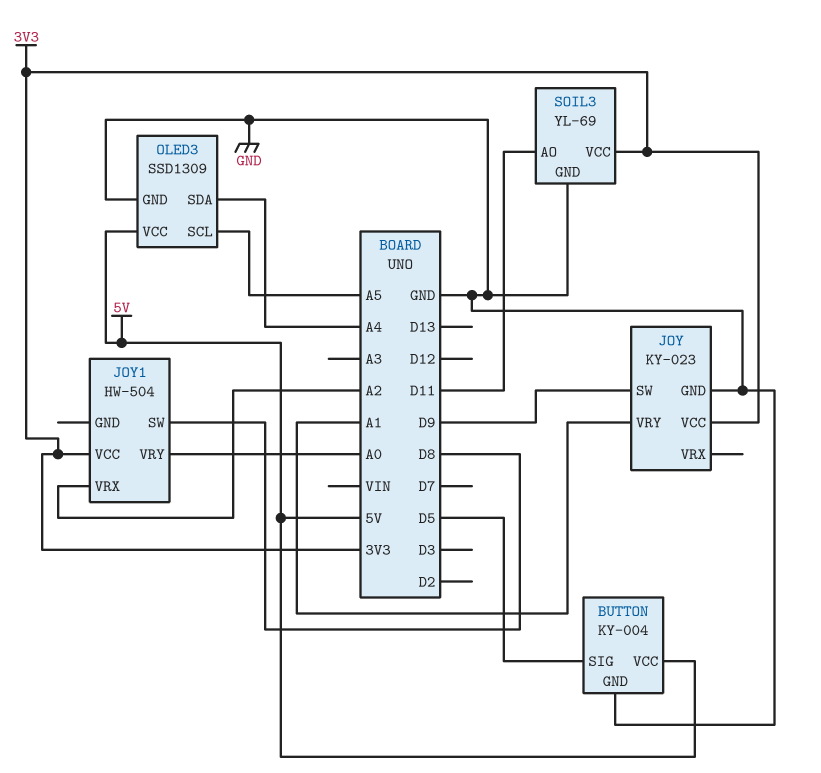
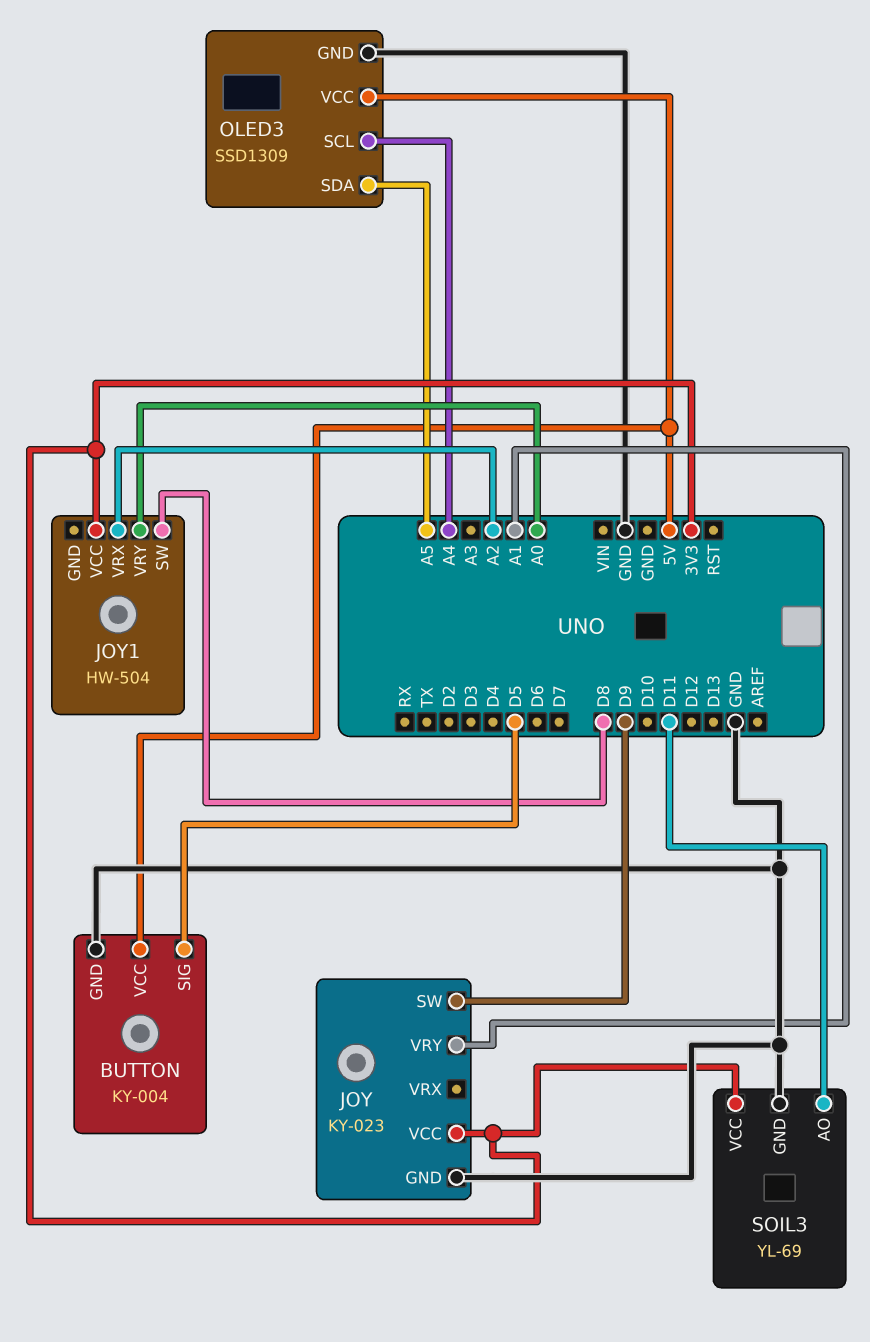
OLED3 pin SCL: A5 -> A4
OLED3 pin SDA: A4 -> A5

